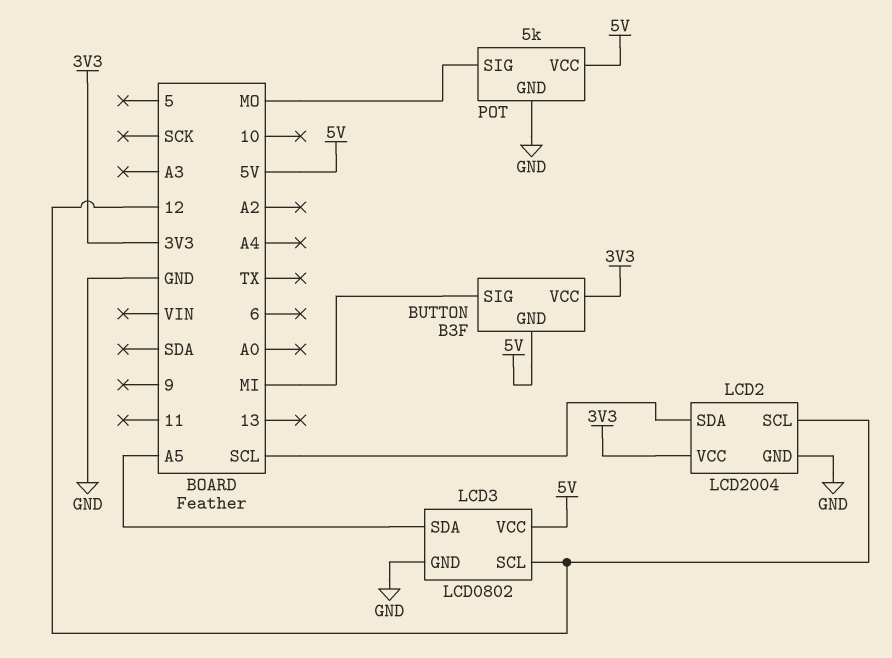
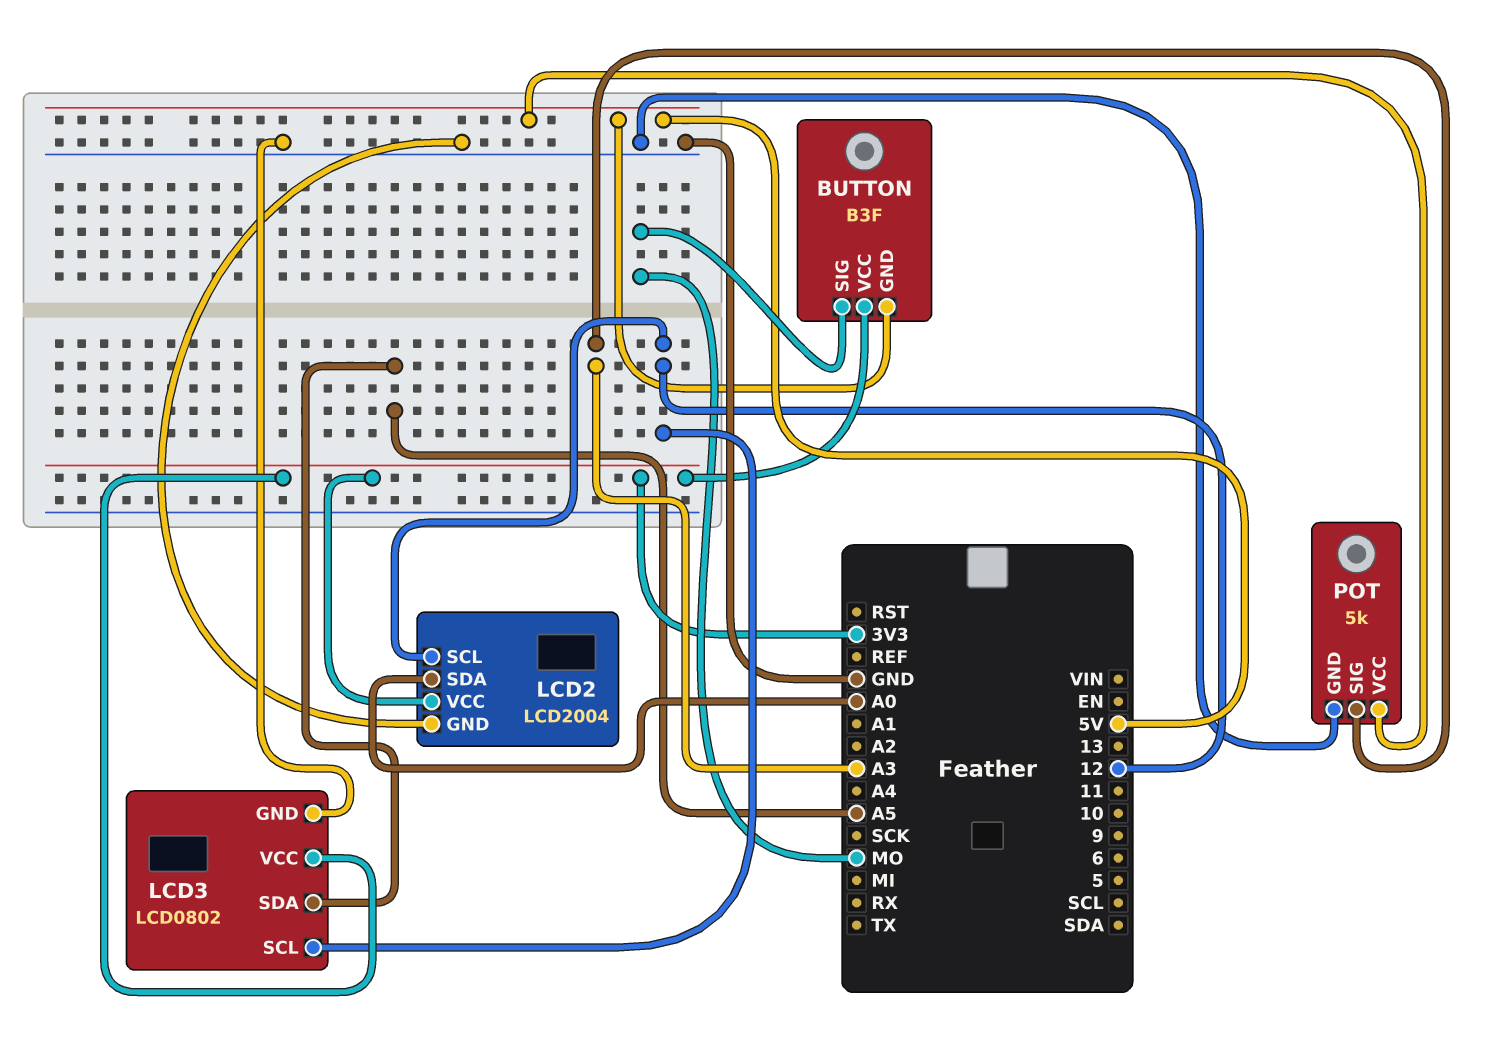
BUTTON pin SIG: MI -> MO
LCD2 pin SDA: SCL -> A0
LCD3 pin VCC: 5V -> 3V3
POT pin SIG: MO -> A3

